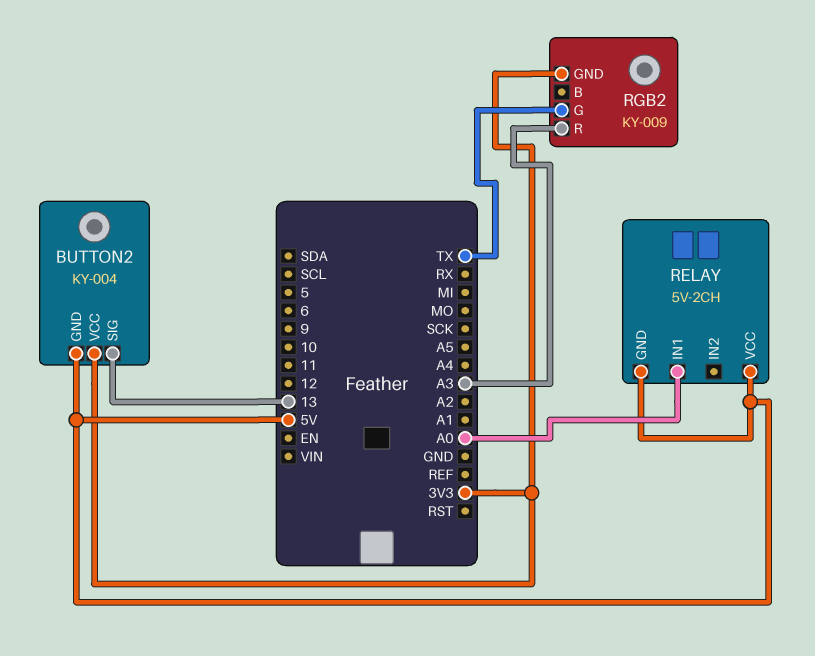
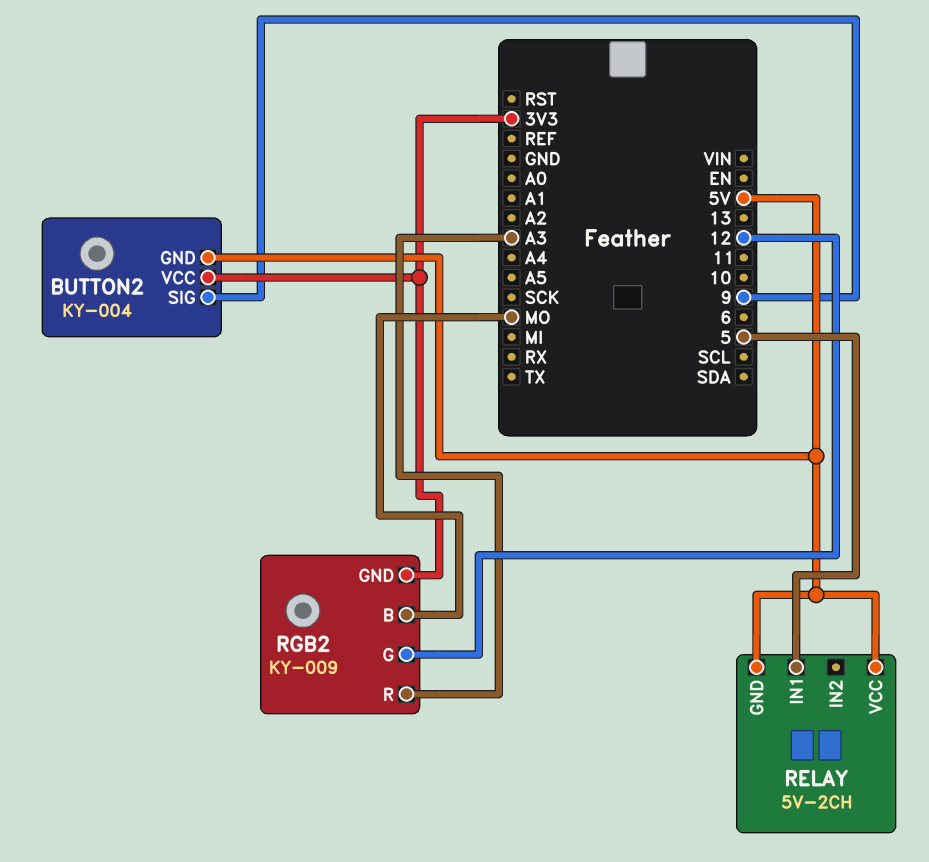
BUTTON2 pin SIG: 13 -> 9
RELAY pin IN1: A0 -> 5
RGB2 pin B: none -> MO
RGB2 pin G: TX -> 12

